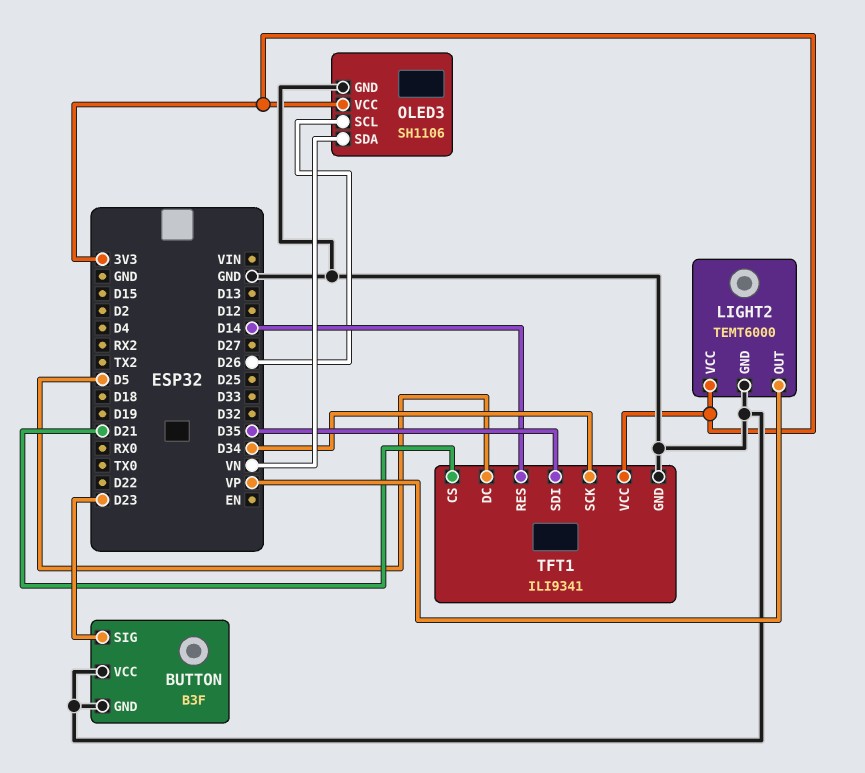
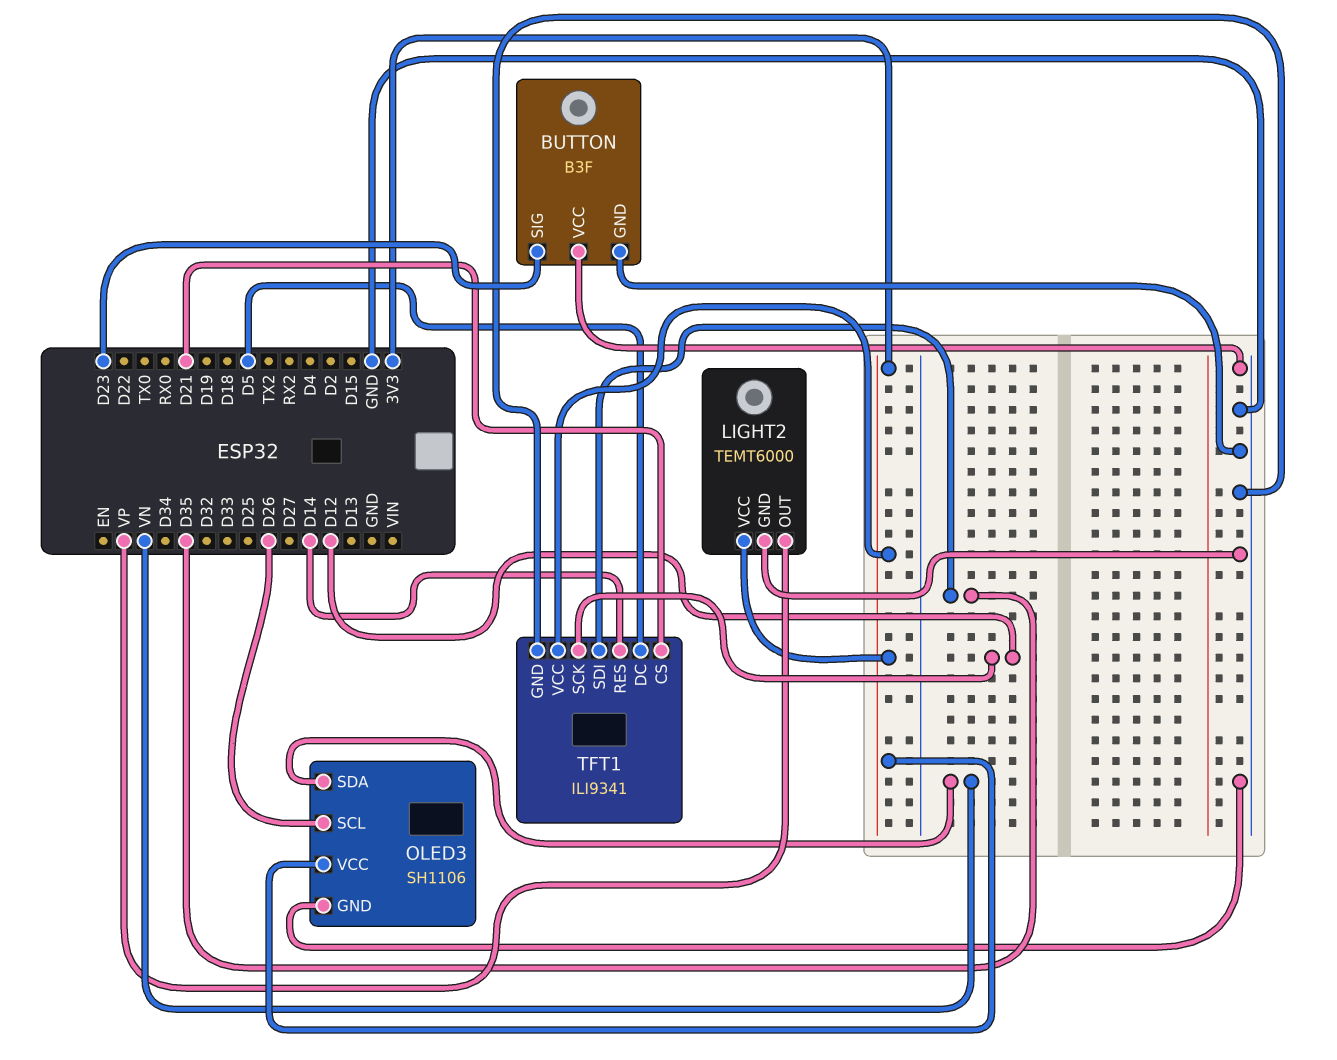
TFT1 pin SCK: D34 -> D12

